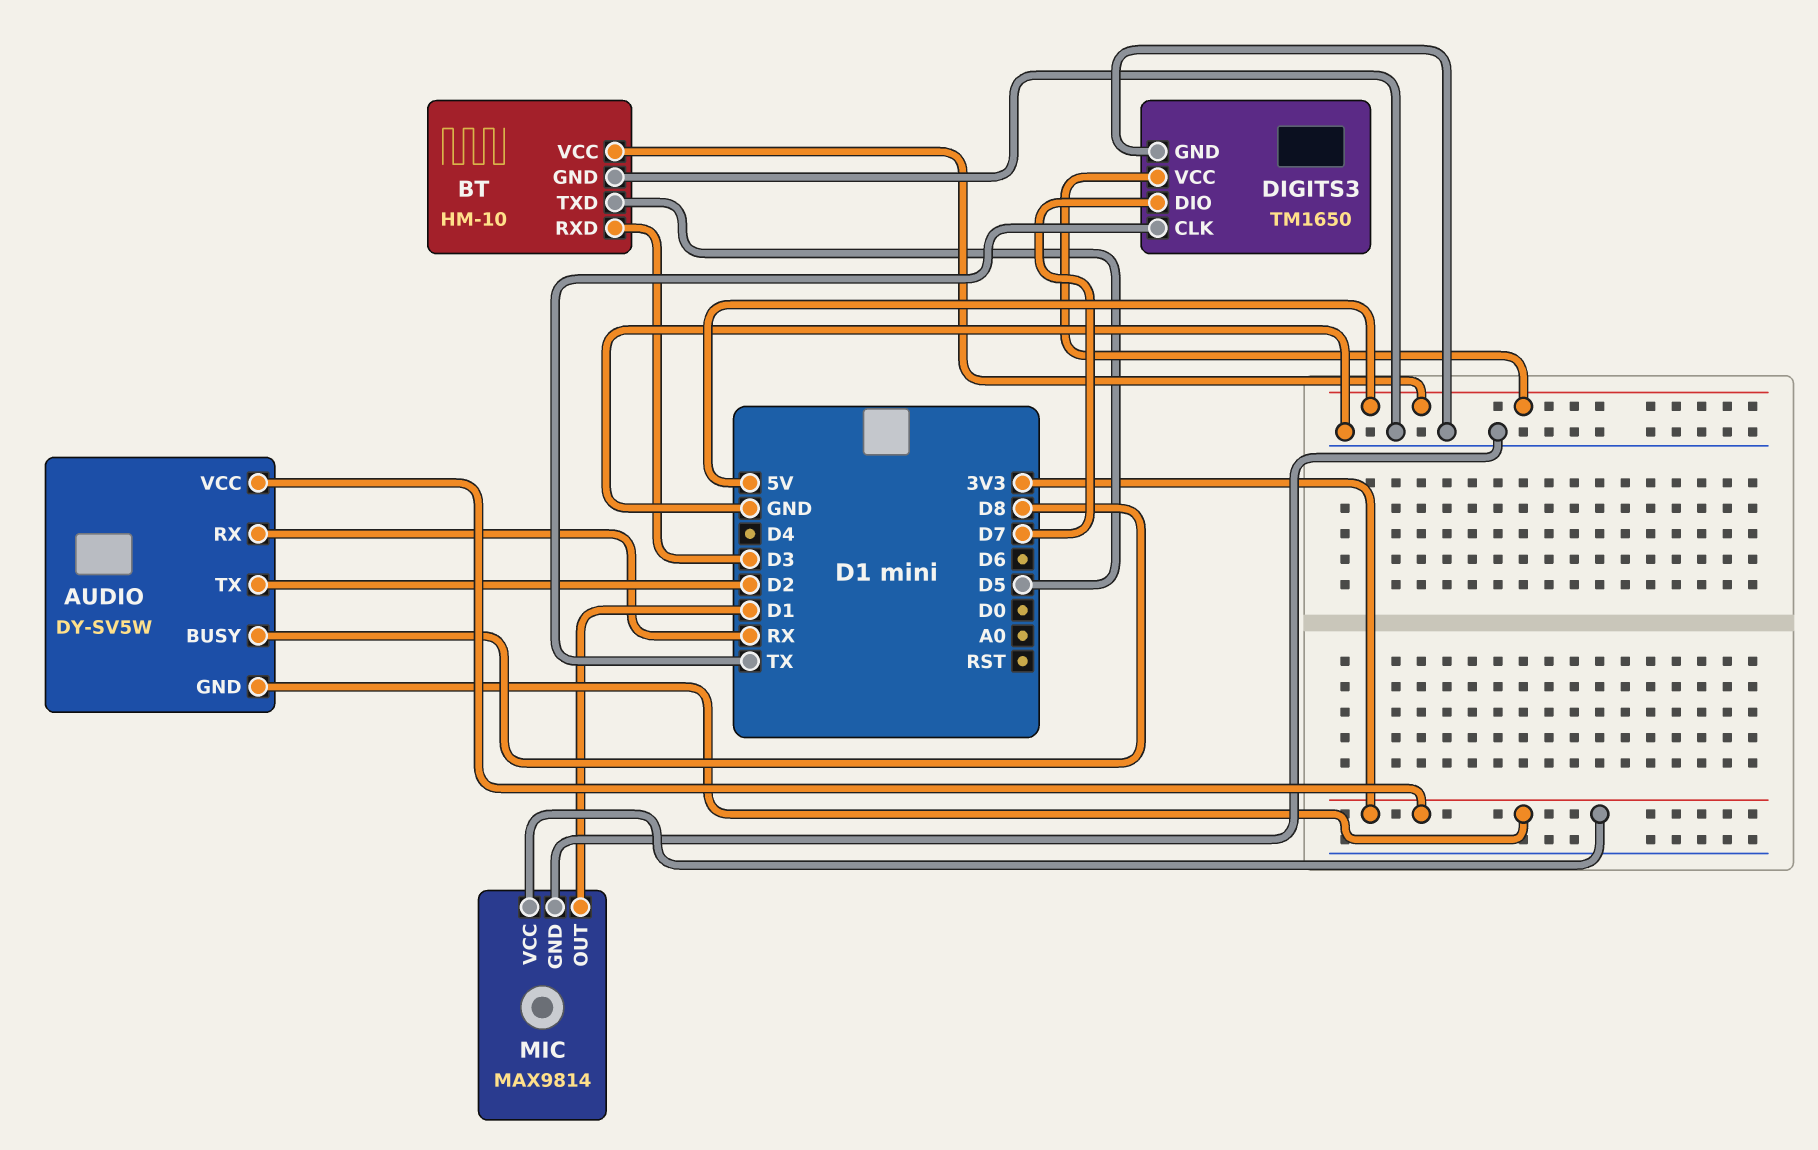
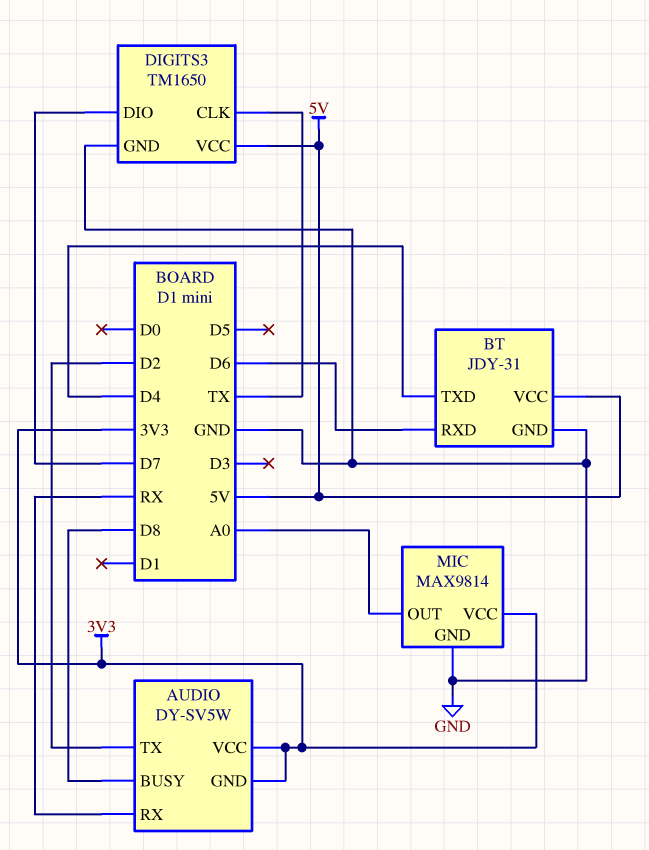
BT: HM-10 -> JDY-31
BT pin RXD: D3 -> D6
BT pin TXD: D5 -> D4
MIC pin OUT: D1 -> A0

